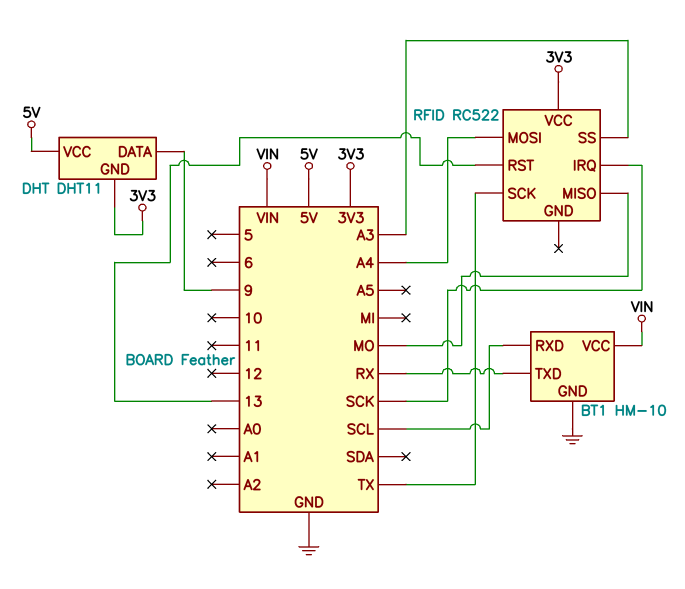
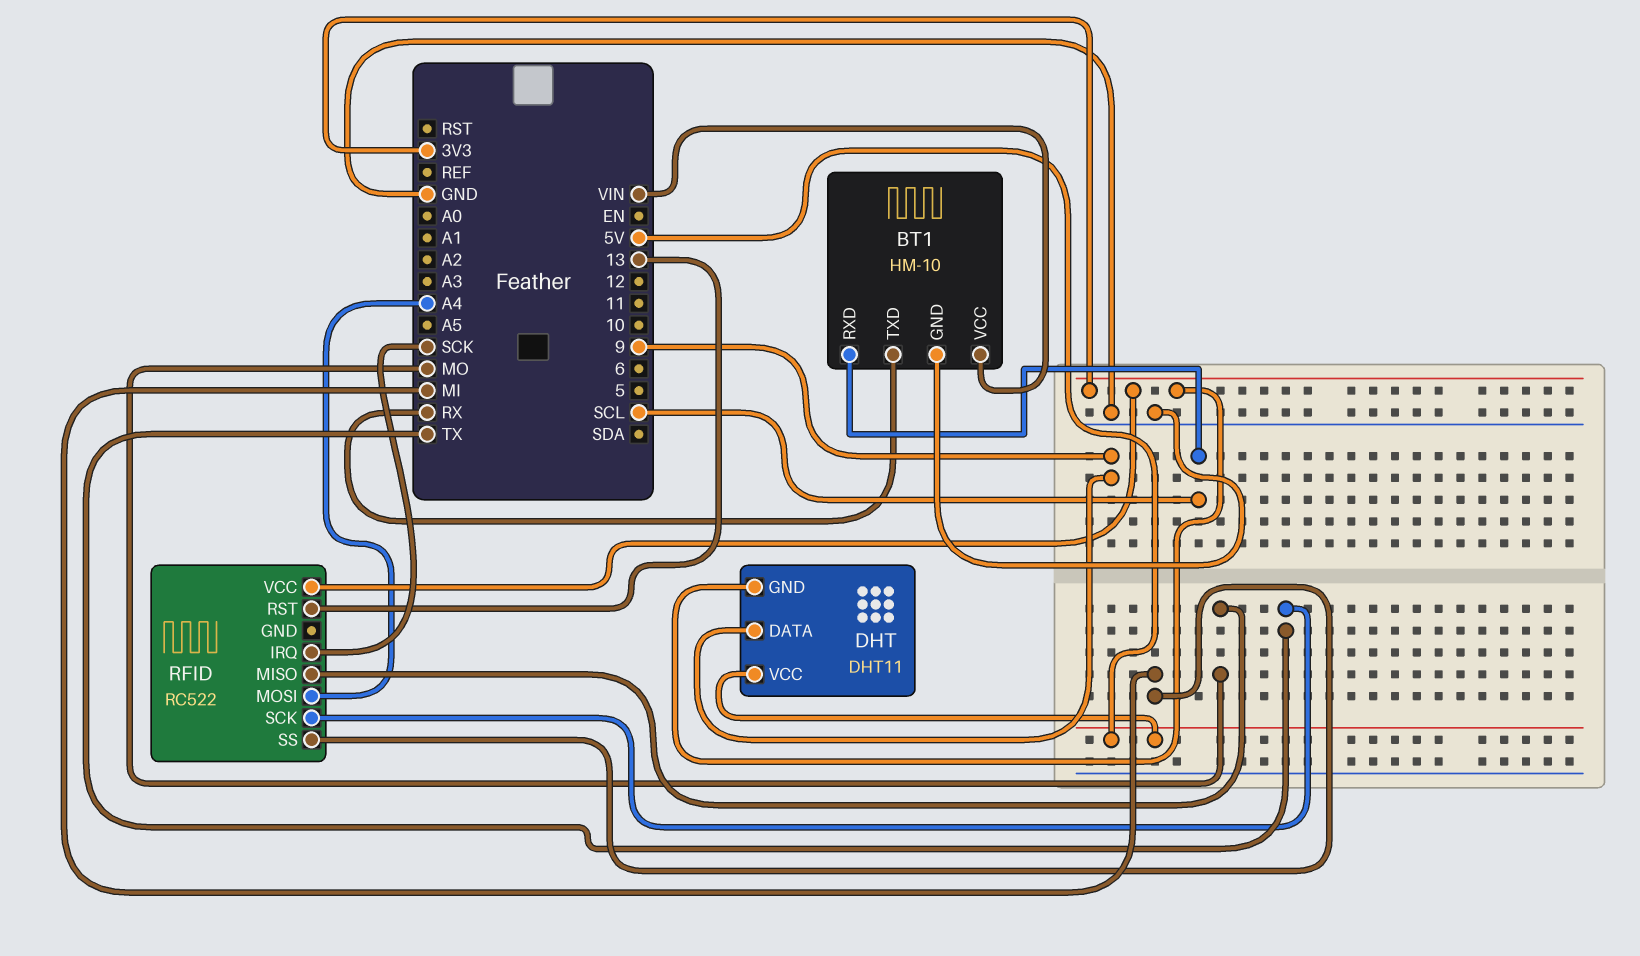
RFID pin SS: A3 -> MI

